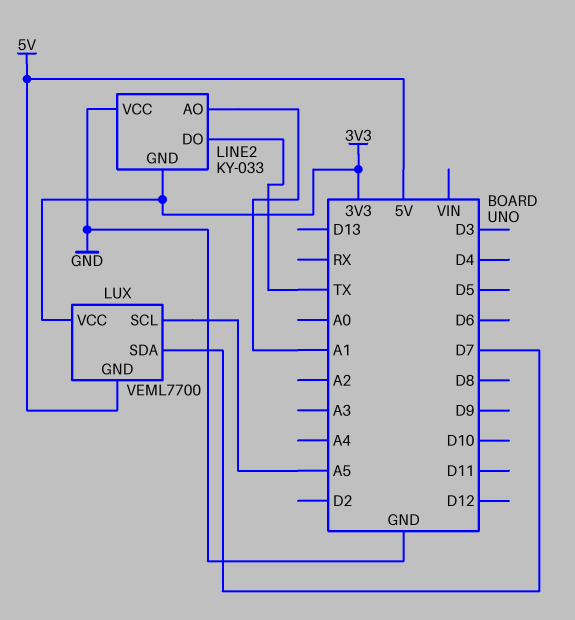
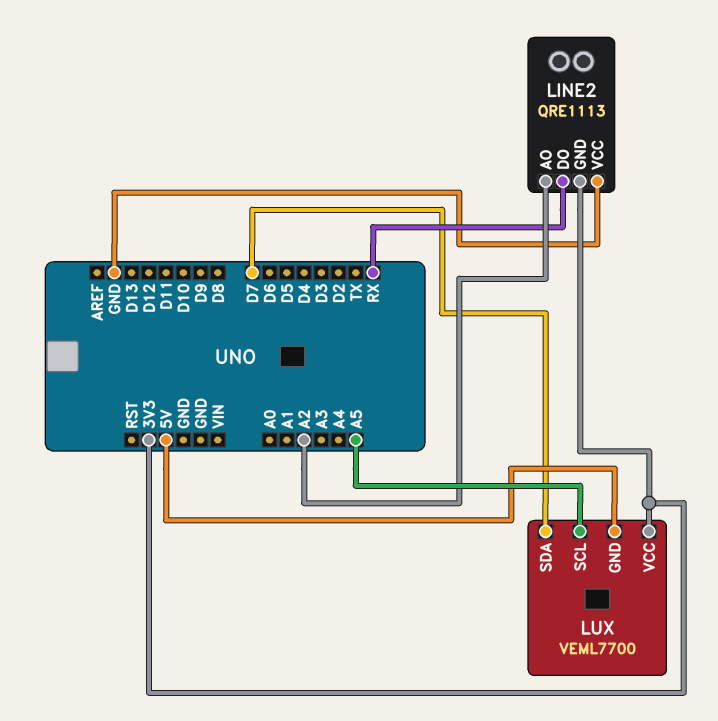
LINE2: KY-033 -> QRE1113
LINE2 pin AO: A1 -> A2
LINE2 pin DO: TX -> RX

